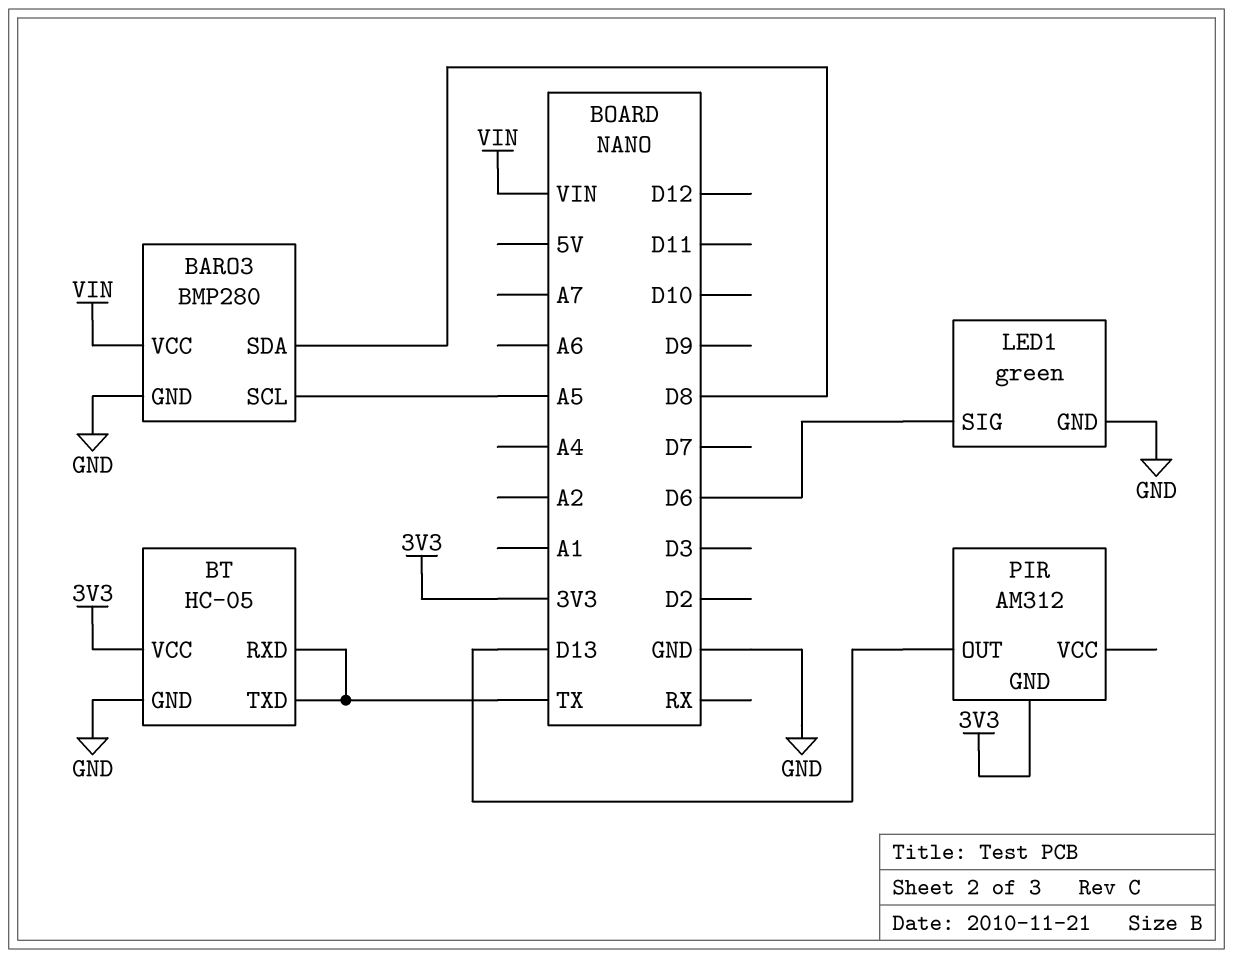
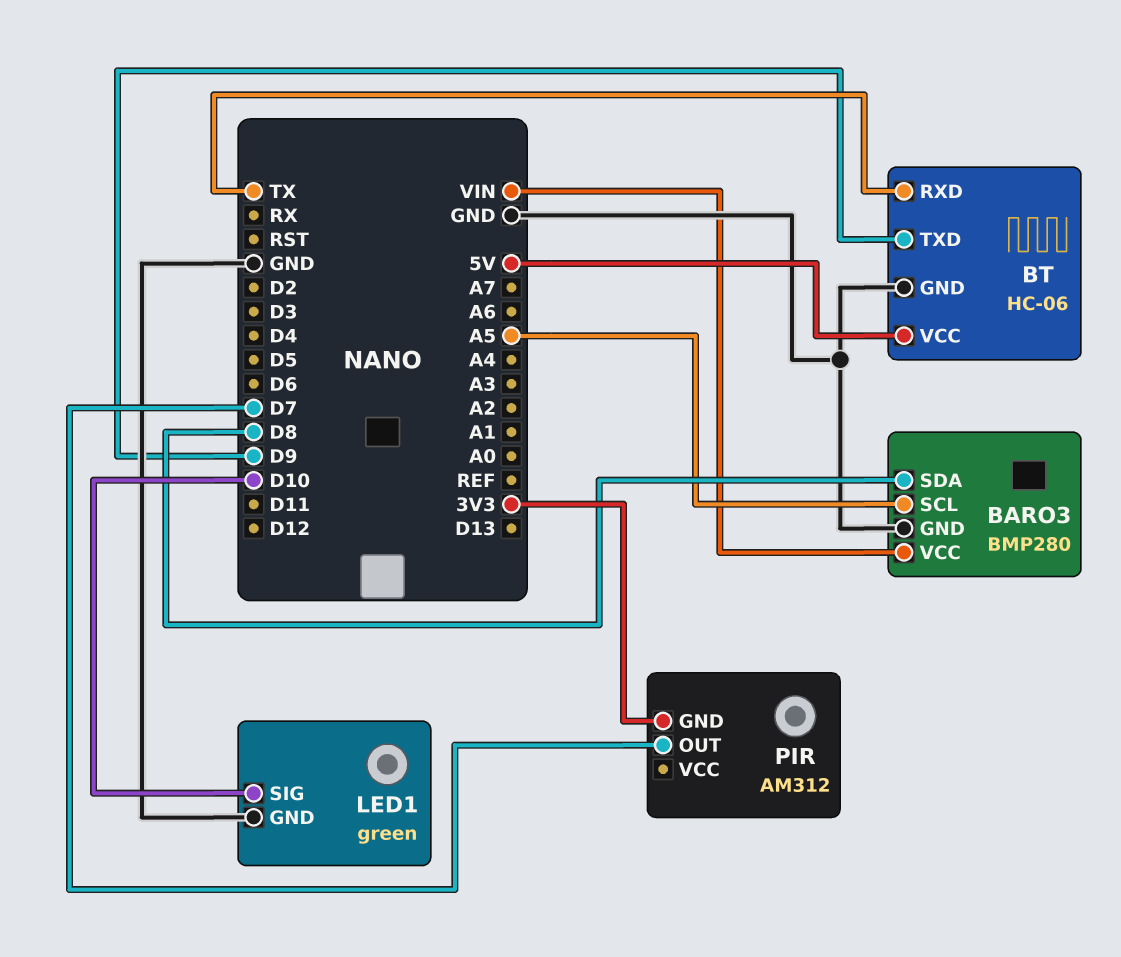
BT: HC-05 -> HC-06
BT pin TXD: TX -> D9
BT pin VCC: 3V3 -> 5V
LED1 pin SIG: D6 -> D10
PIR pin OUT: D13 -> D7

